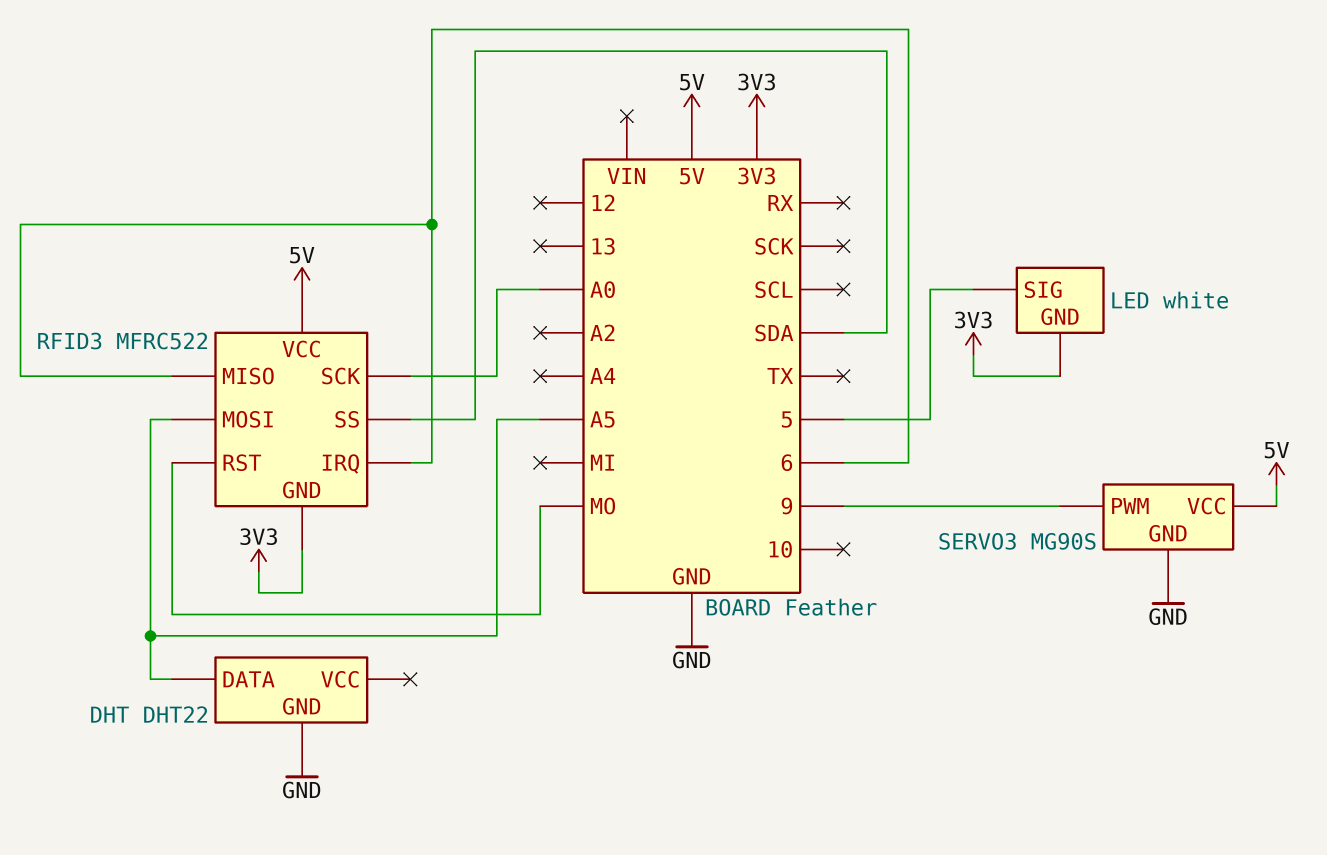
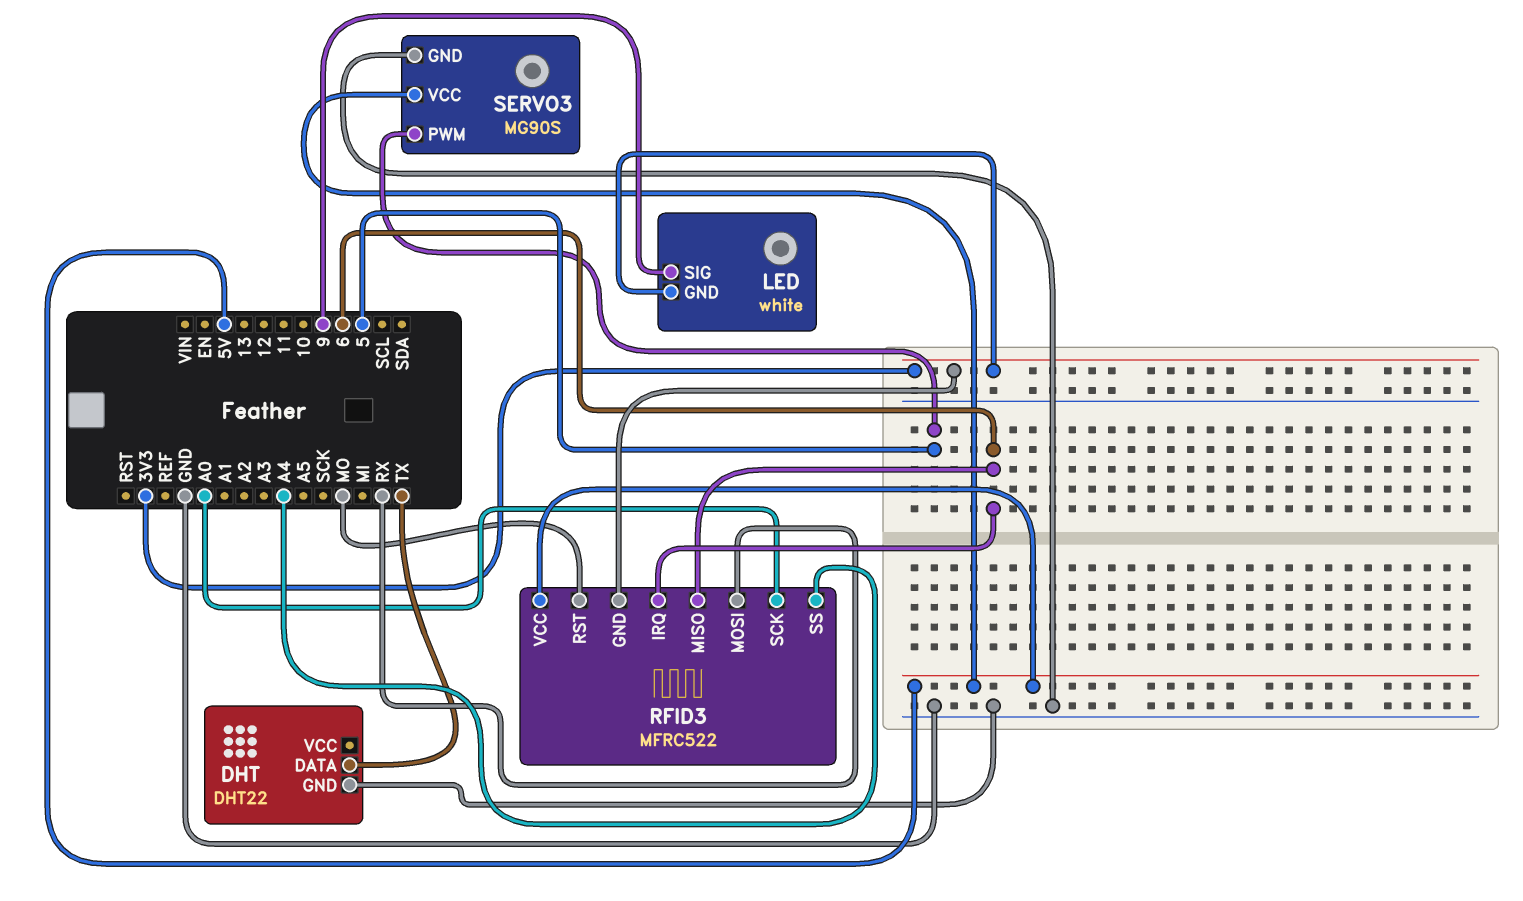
DHT pin DATA: A5 -> TX
LED pin SIG: 5 -> 9
RFID3 pin MOSI: A5 -> RX
RFID3 pin SS: SDA -> A4
SERVO3 pin PWM: 9 -> 5

